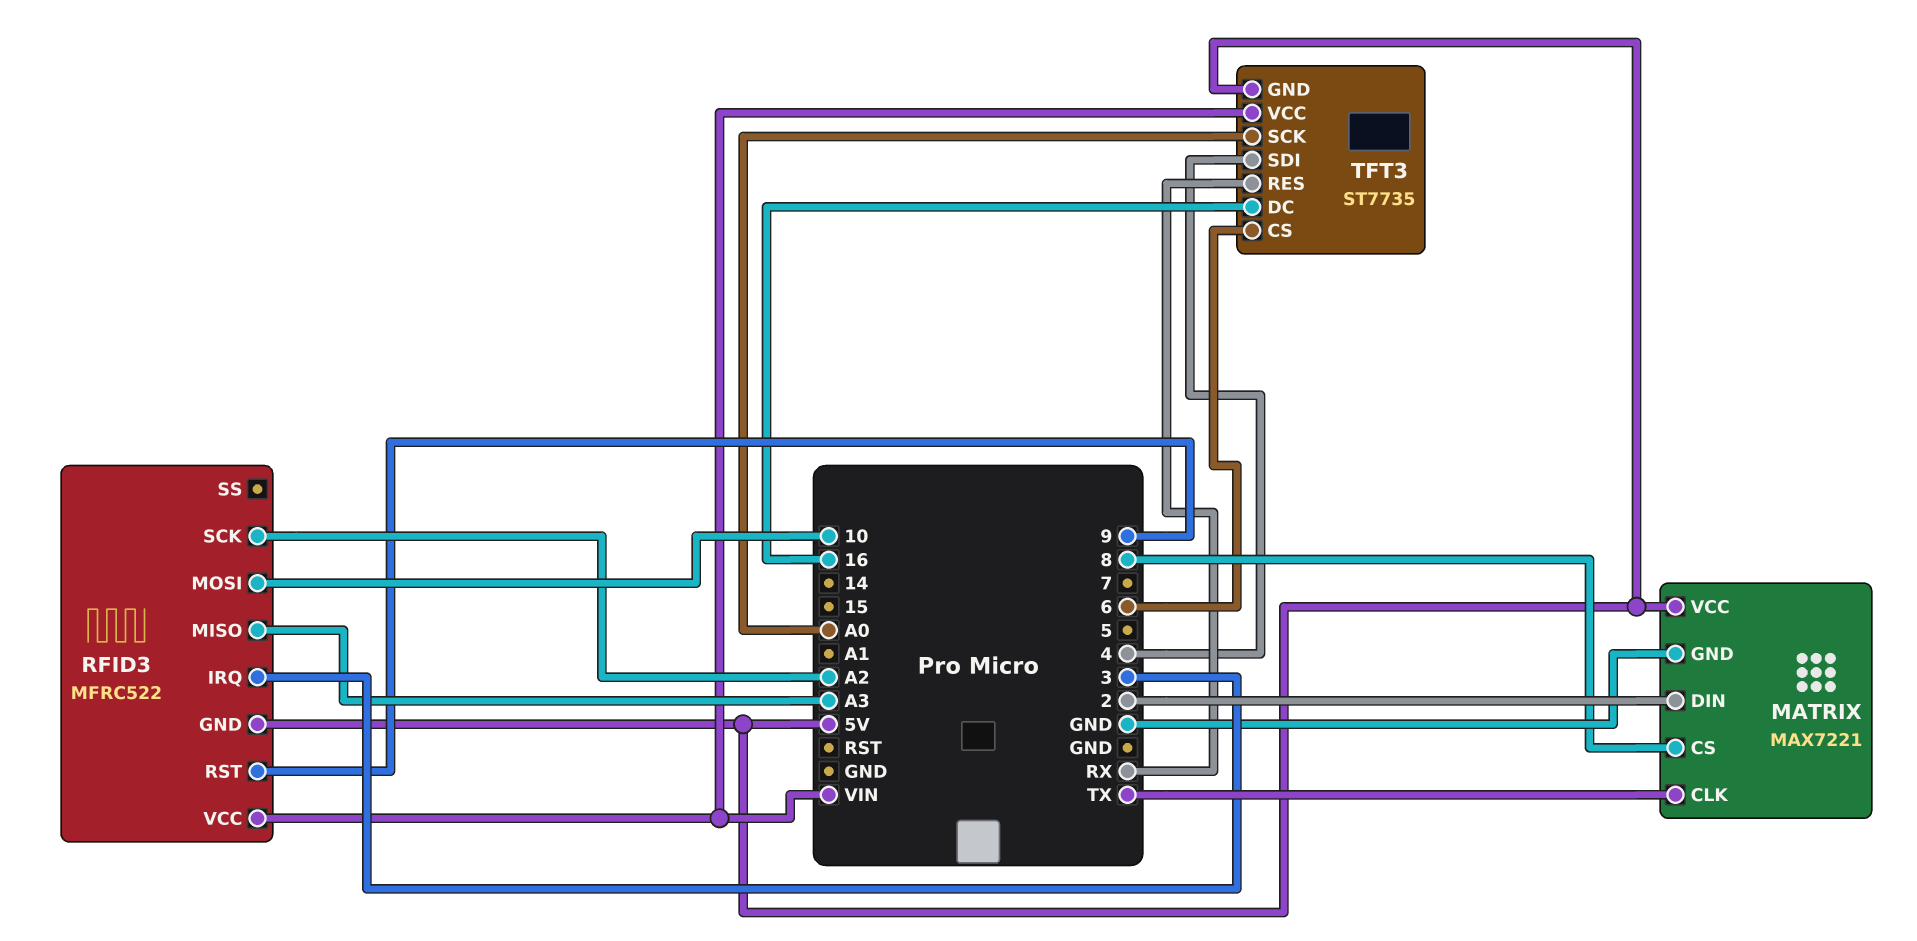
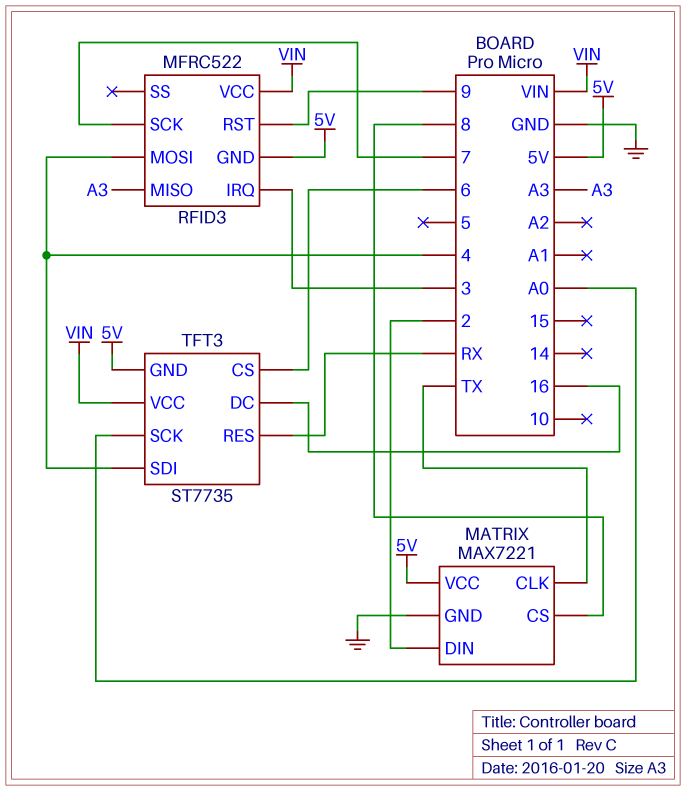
RFID3 pin MOSI: 10 -> 4
RFID3 pin SCK: A2 -> 7

